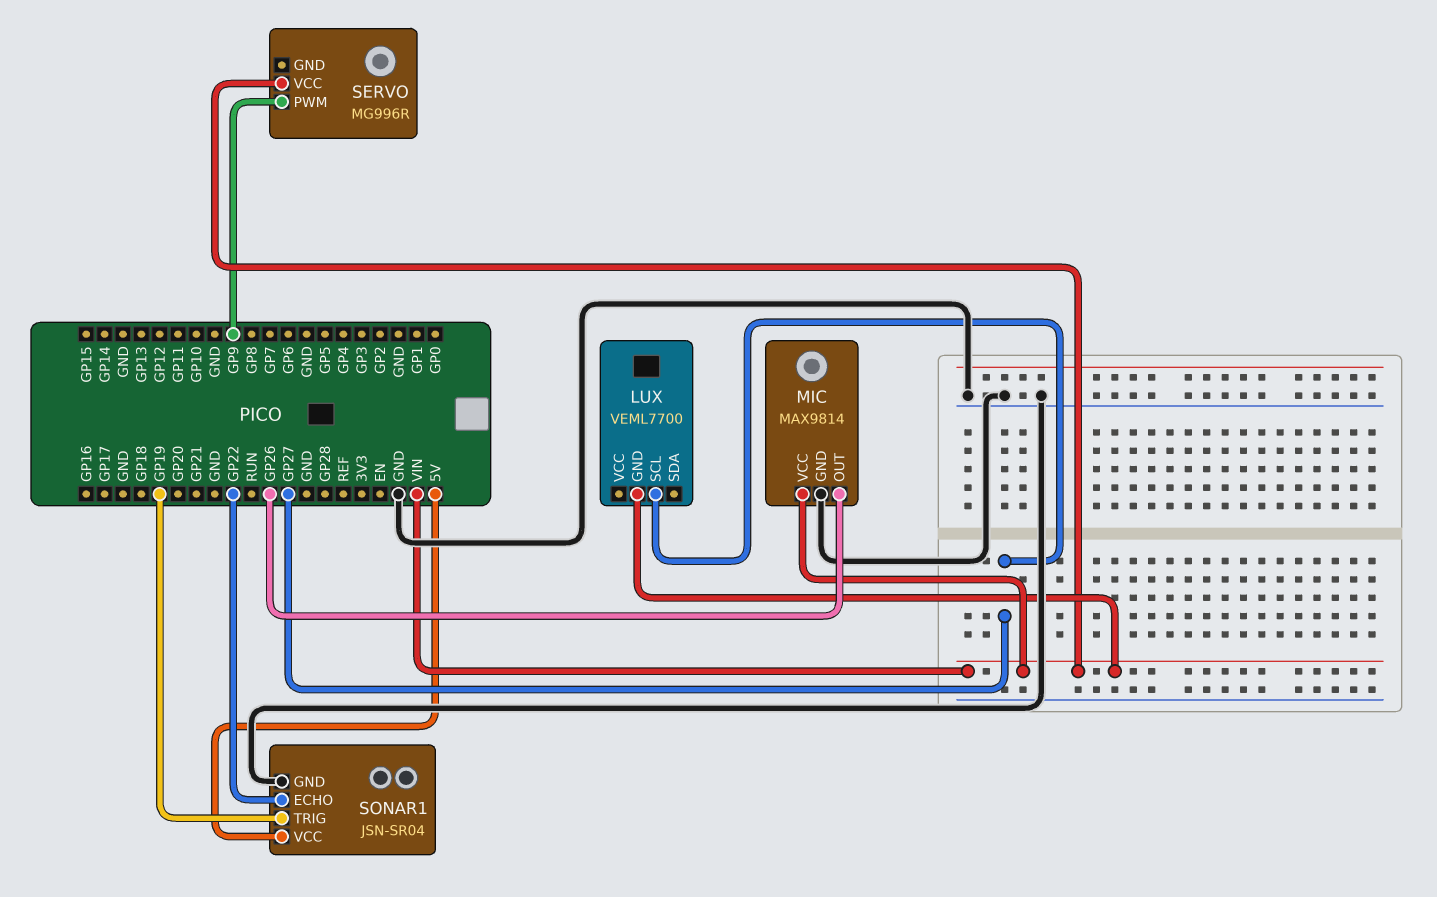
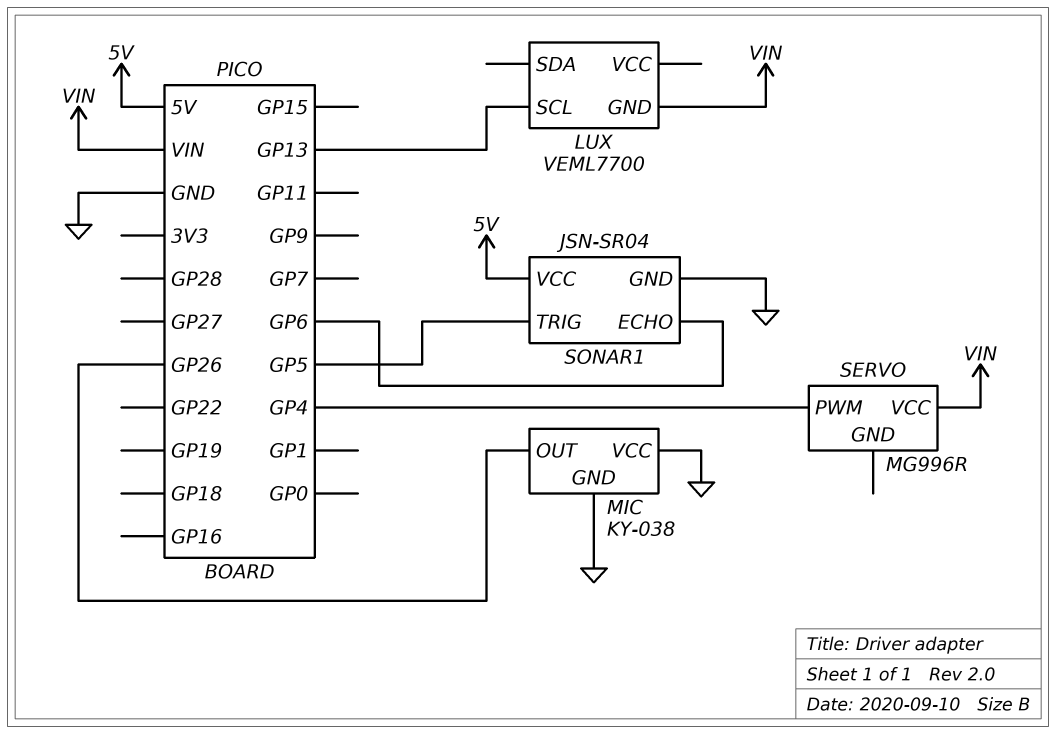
LUX pin SCL: GP27 -> GP13
MIC: MAX9814 -> KY-038
MIC pin VCC: VIN -> GND
SERVO pin PWM: GP9 -> GP4
SONAR1 pin ECHO: GP22 -> GP6
SONAR1 pin TRIG: GP19 -> GP5

